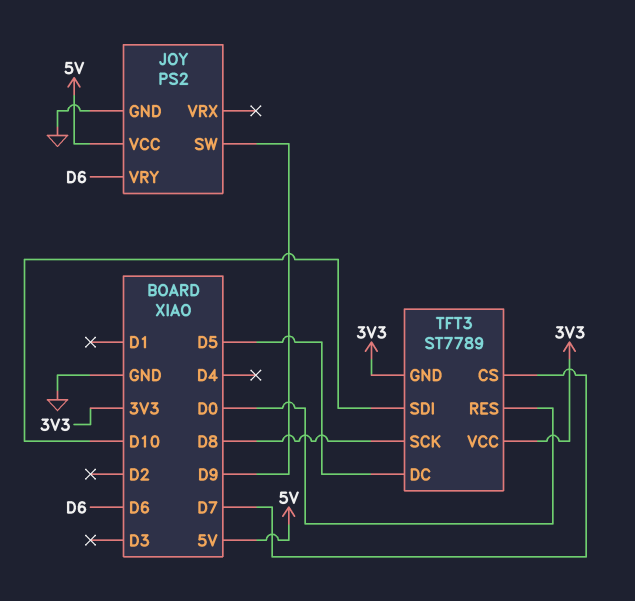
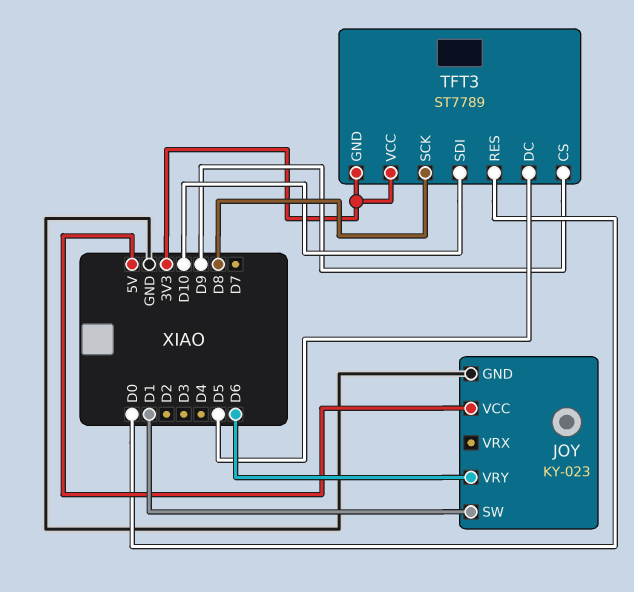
JOY: PS2 -> KY-023
JOY pin SW: D9 -> D1
TFT3 pin CS: D7 -> D9

